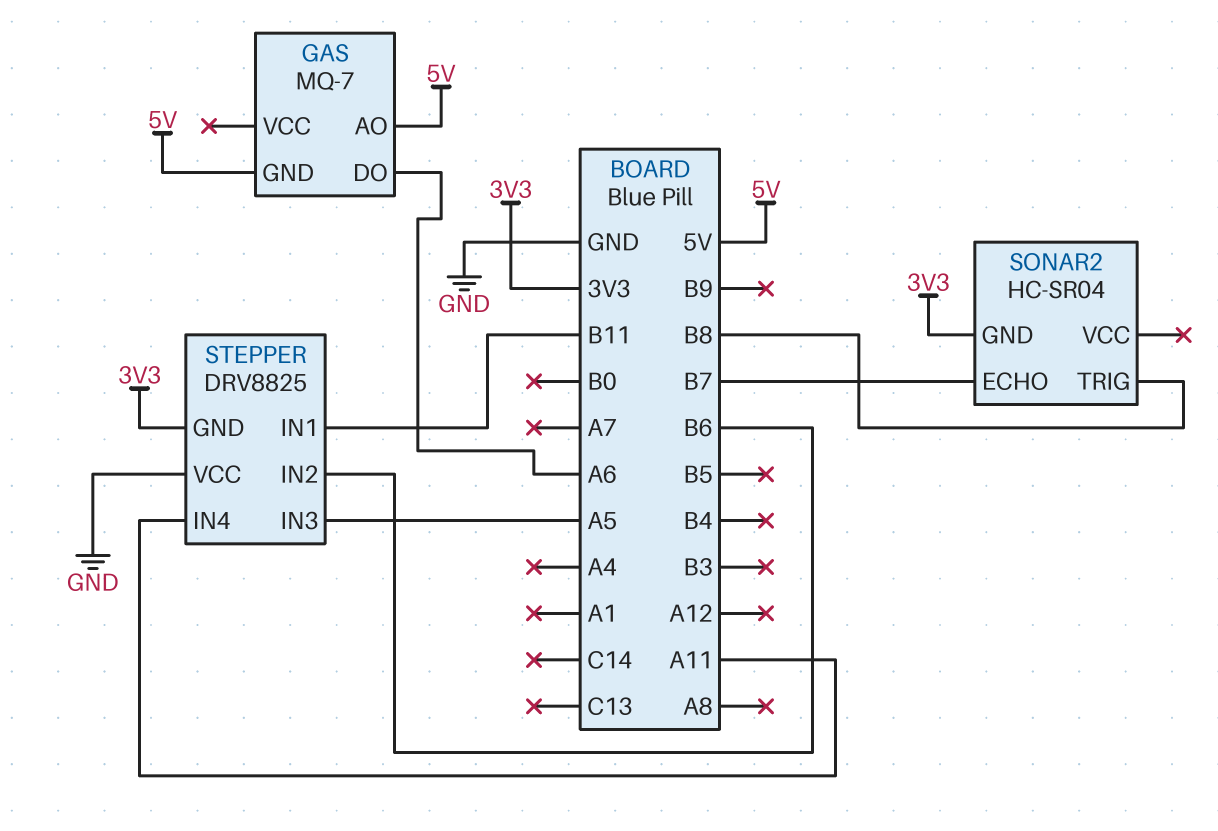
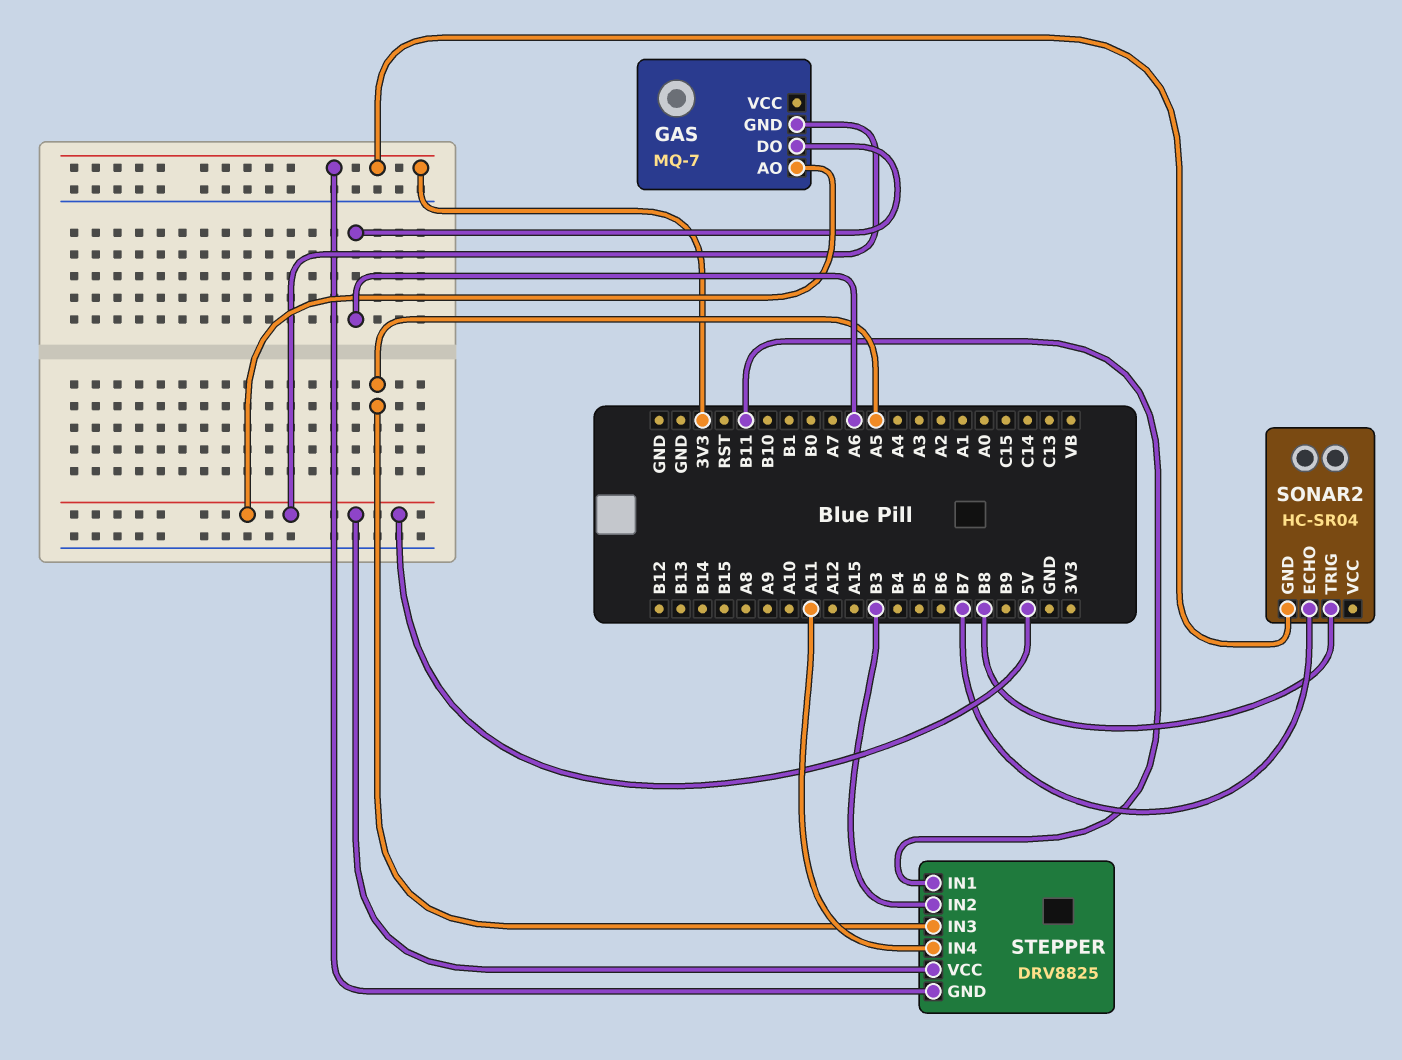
STEPPER pin IN2: B6 -> B3
STEPPER pin VCC: GND -> 5V

